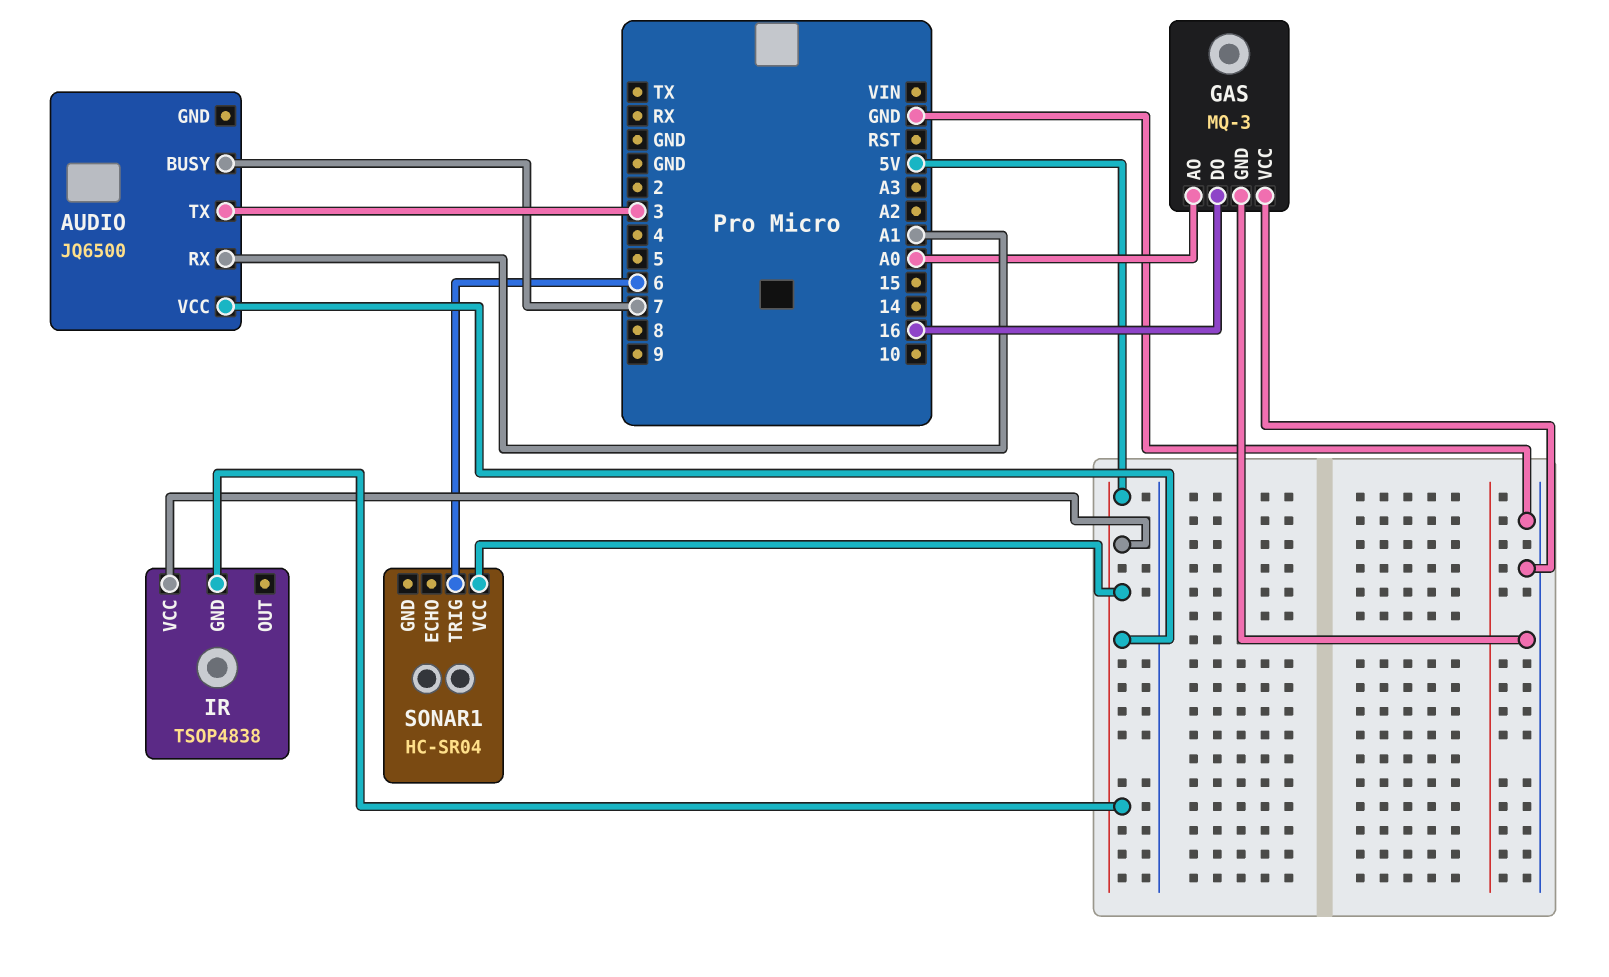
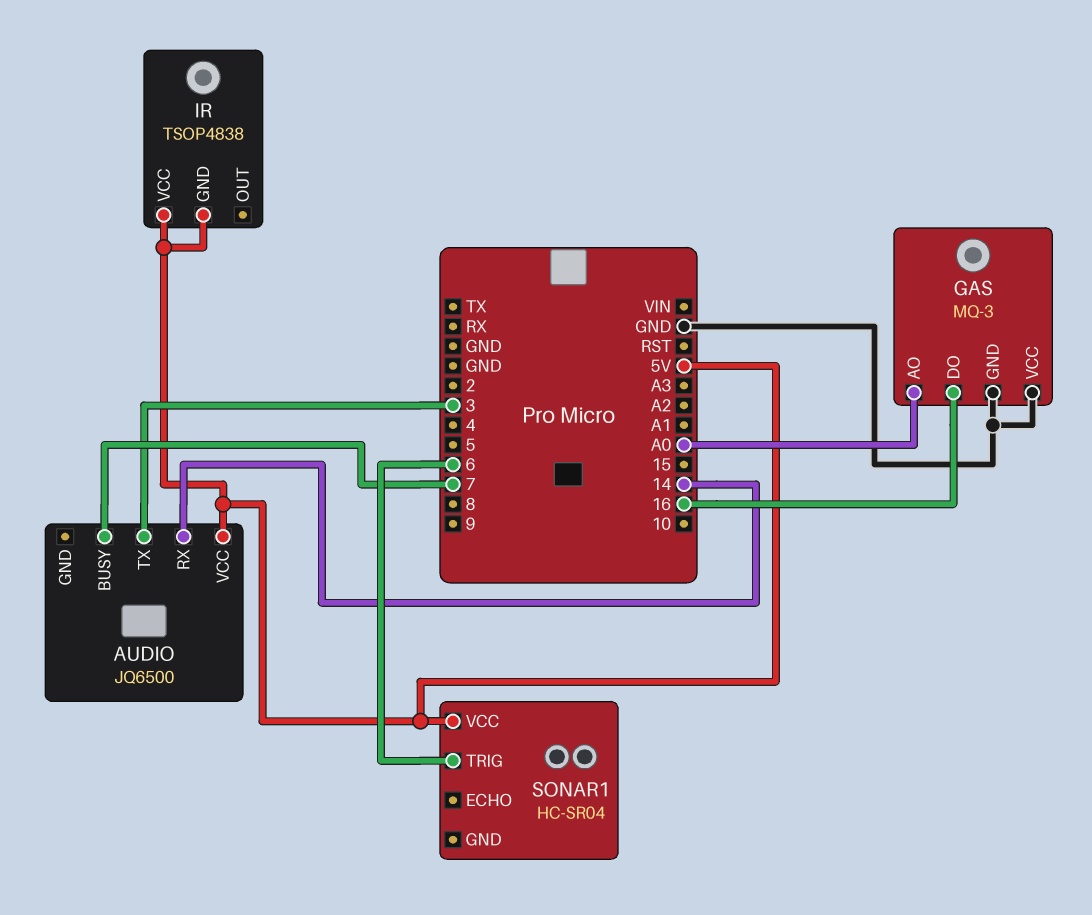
AUDIO pin RX: A1 -> 14

